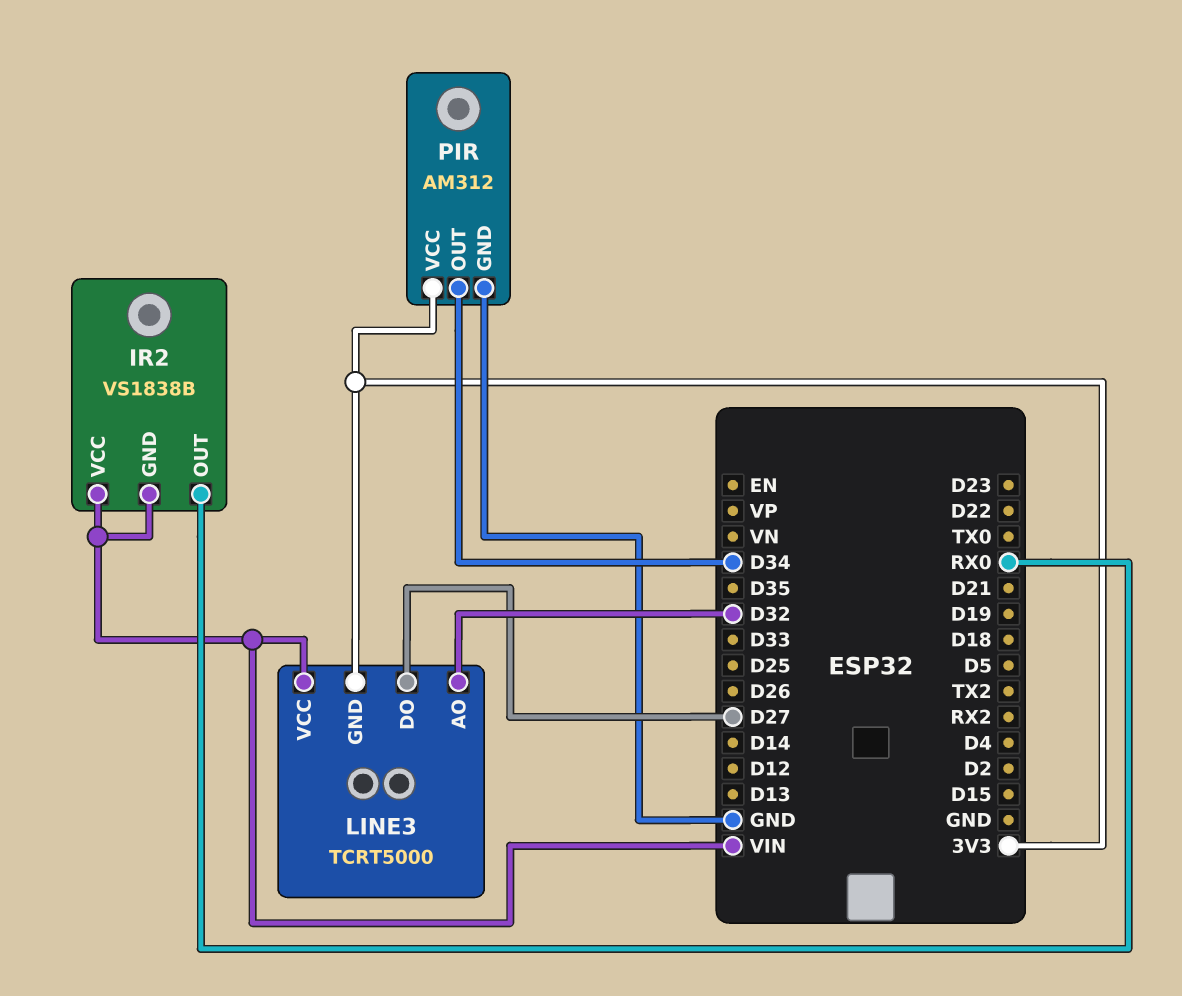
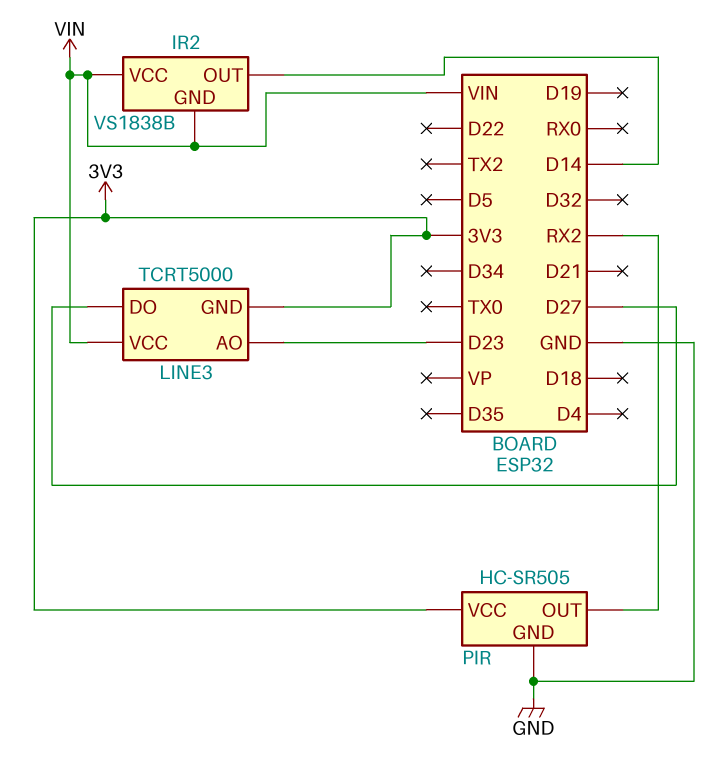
IR2 pin OUT: RX0 -> D14
LINE3 pin AO: D32 -> D23
PIR: AM312 -> HC-SR505
PIR pin OUT: D34 -> RX2

